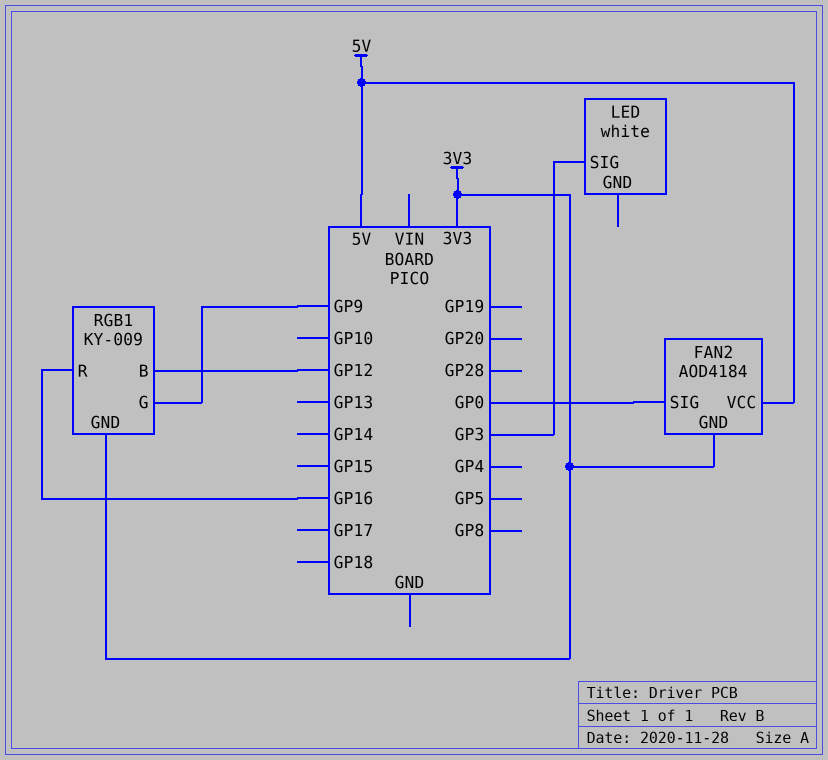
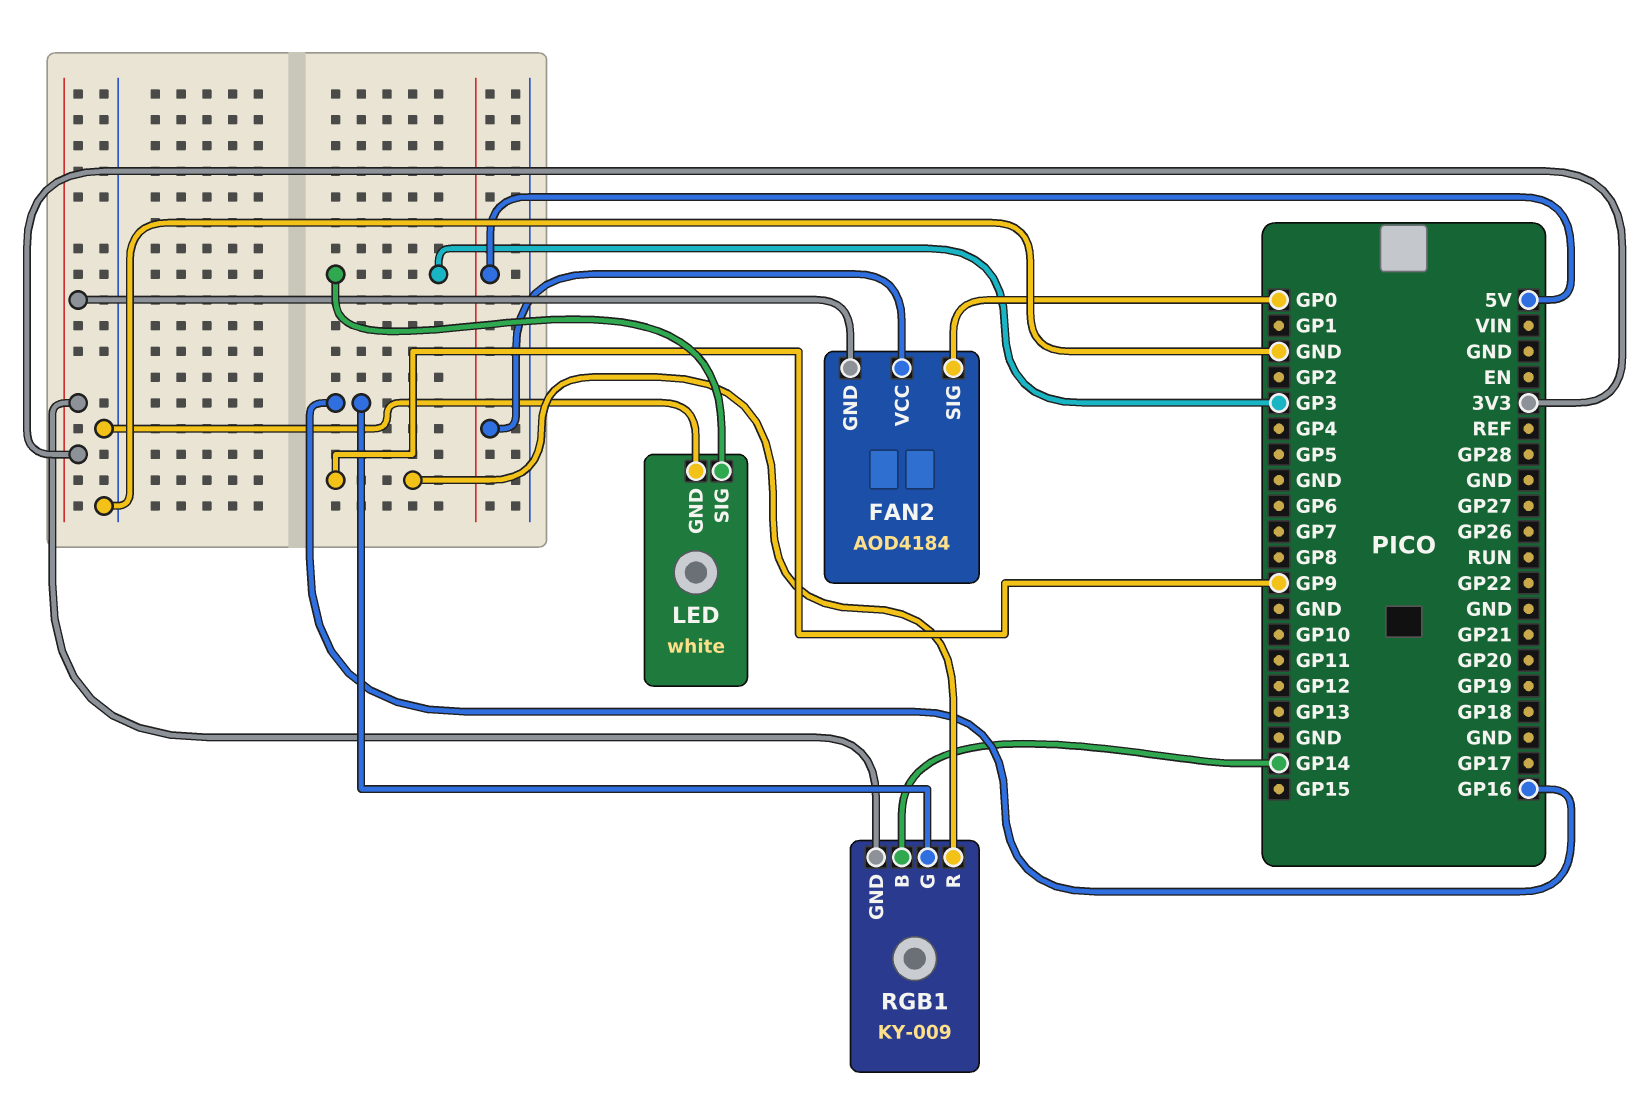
LED pin GND: none -> GND
RGB1 pin B: GP12 -> GP14
RGB1 pin G: GP9 -> GP16
RGB1 pin R: GP16 -> GP9

